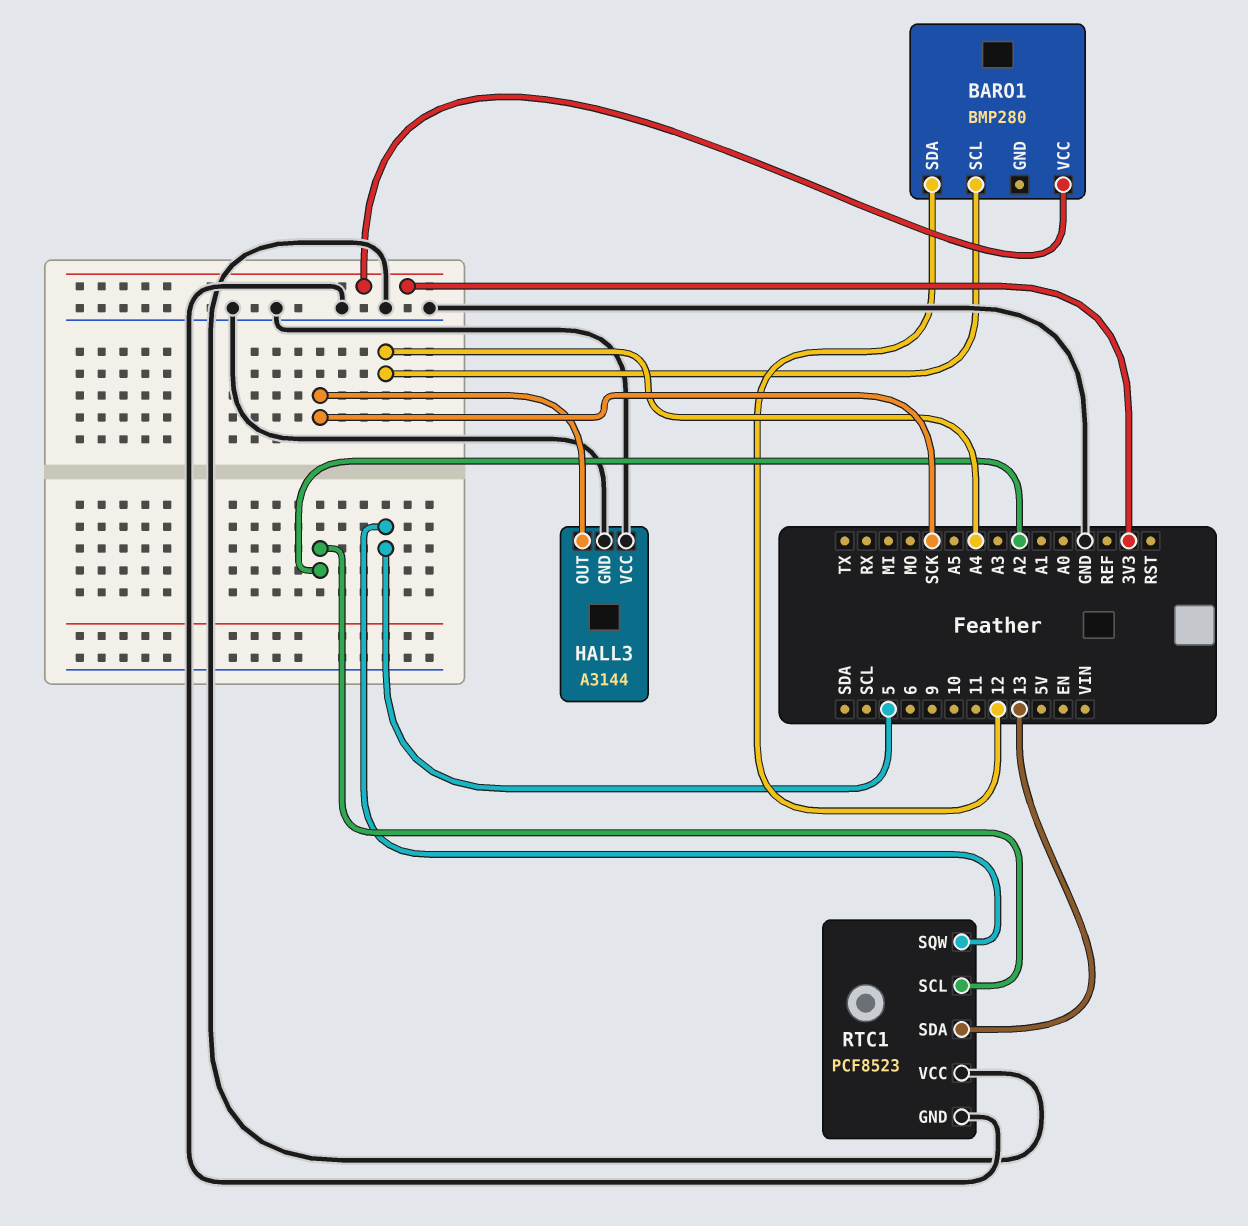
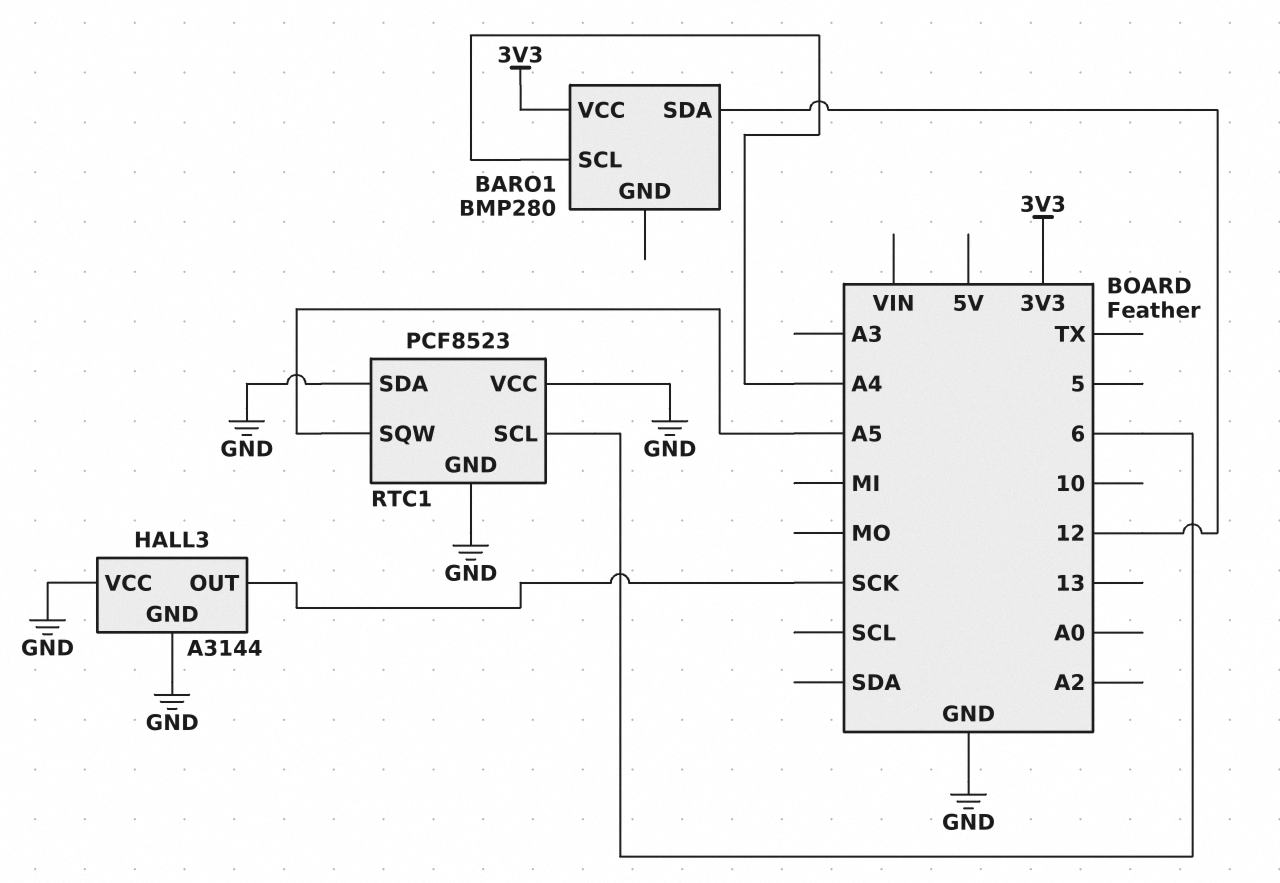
RTC1 pin SCL: A2 -> 6
RTC1 pin SDA: 13 -> GND
RTC1 pin SQW: 5 -> A5

